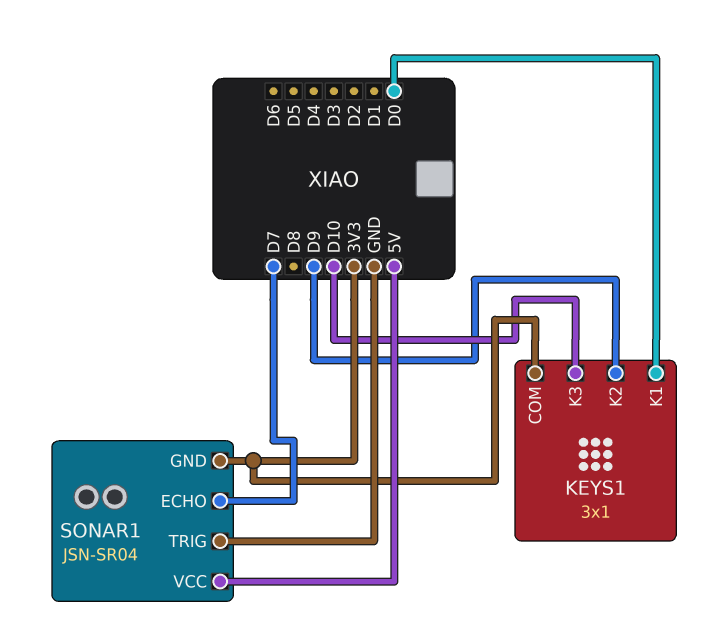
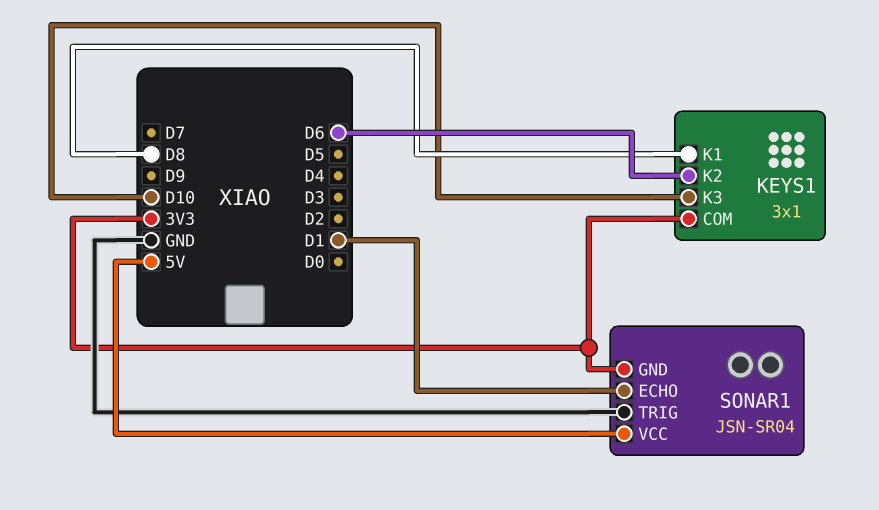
KEYS1 pin K1: D0 -> D8
KEYS1 pin K2: D9 -> D6
SONAR1 pin ECHO: D7 -> D1

